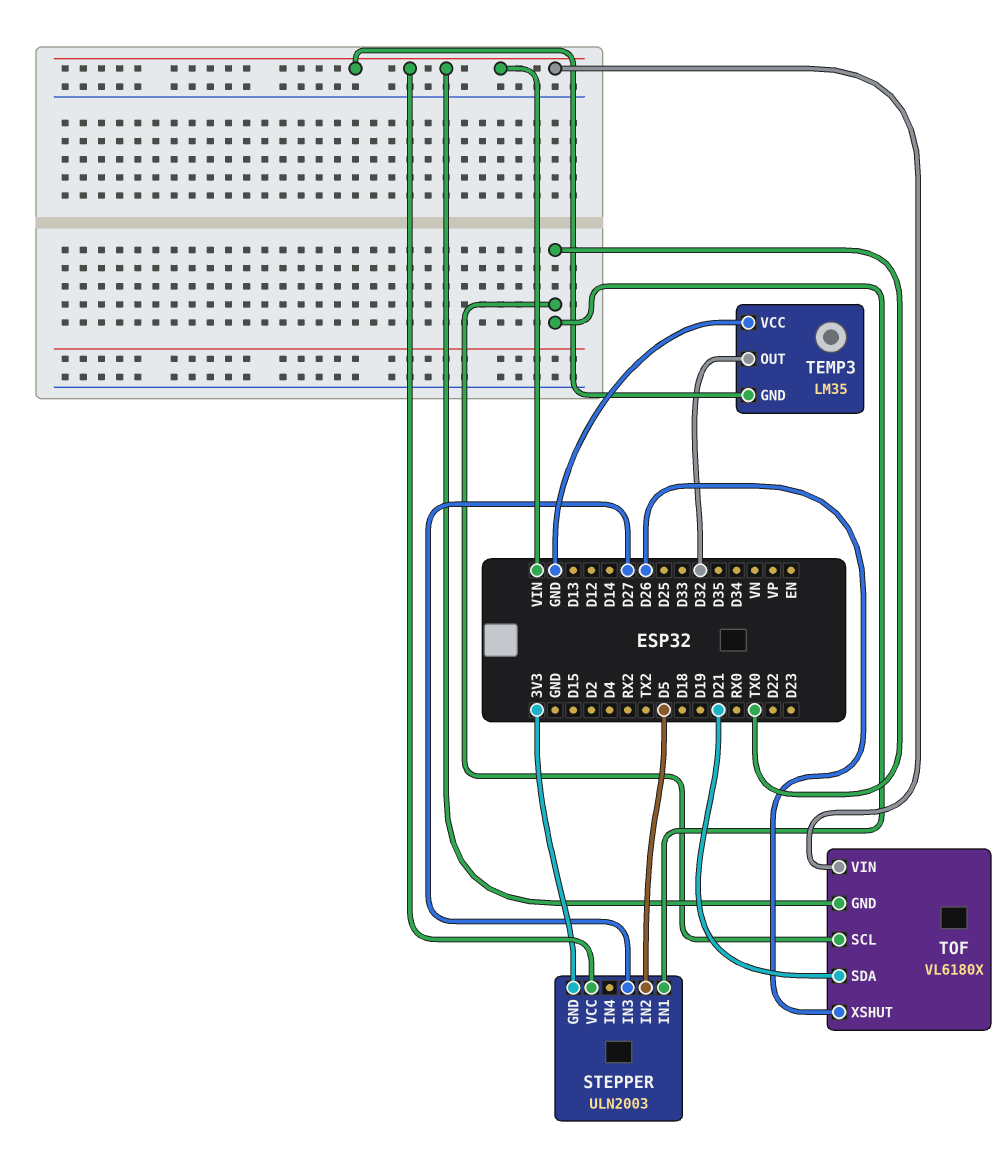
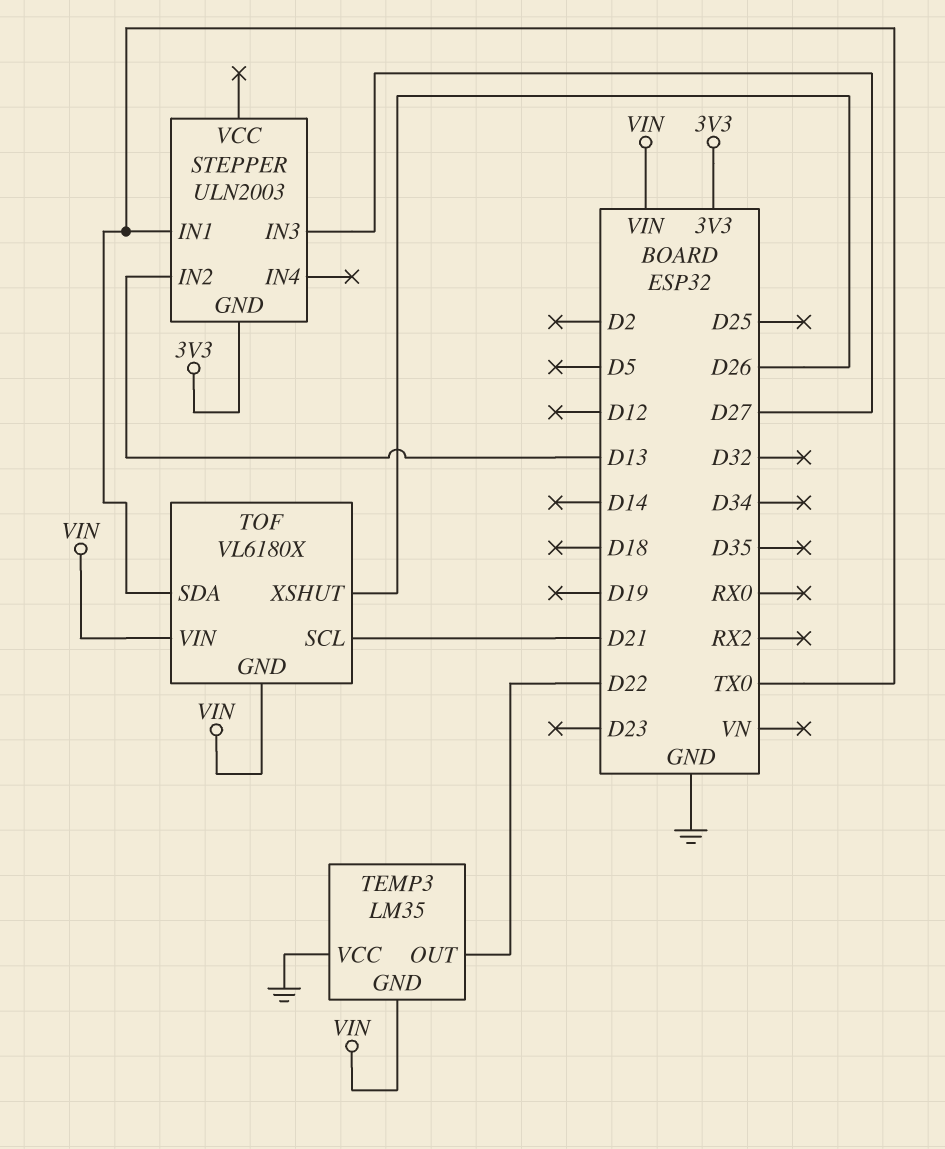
STEPPER pin IN2: D5 -> D13
STEPPER pin VCC: VIN -> none
TEMP3 pin OUT: D32 -> D22
TOF pin SCL: TX0 -> D21
TOF pin SDA: D21 -> TX0

